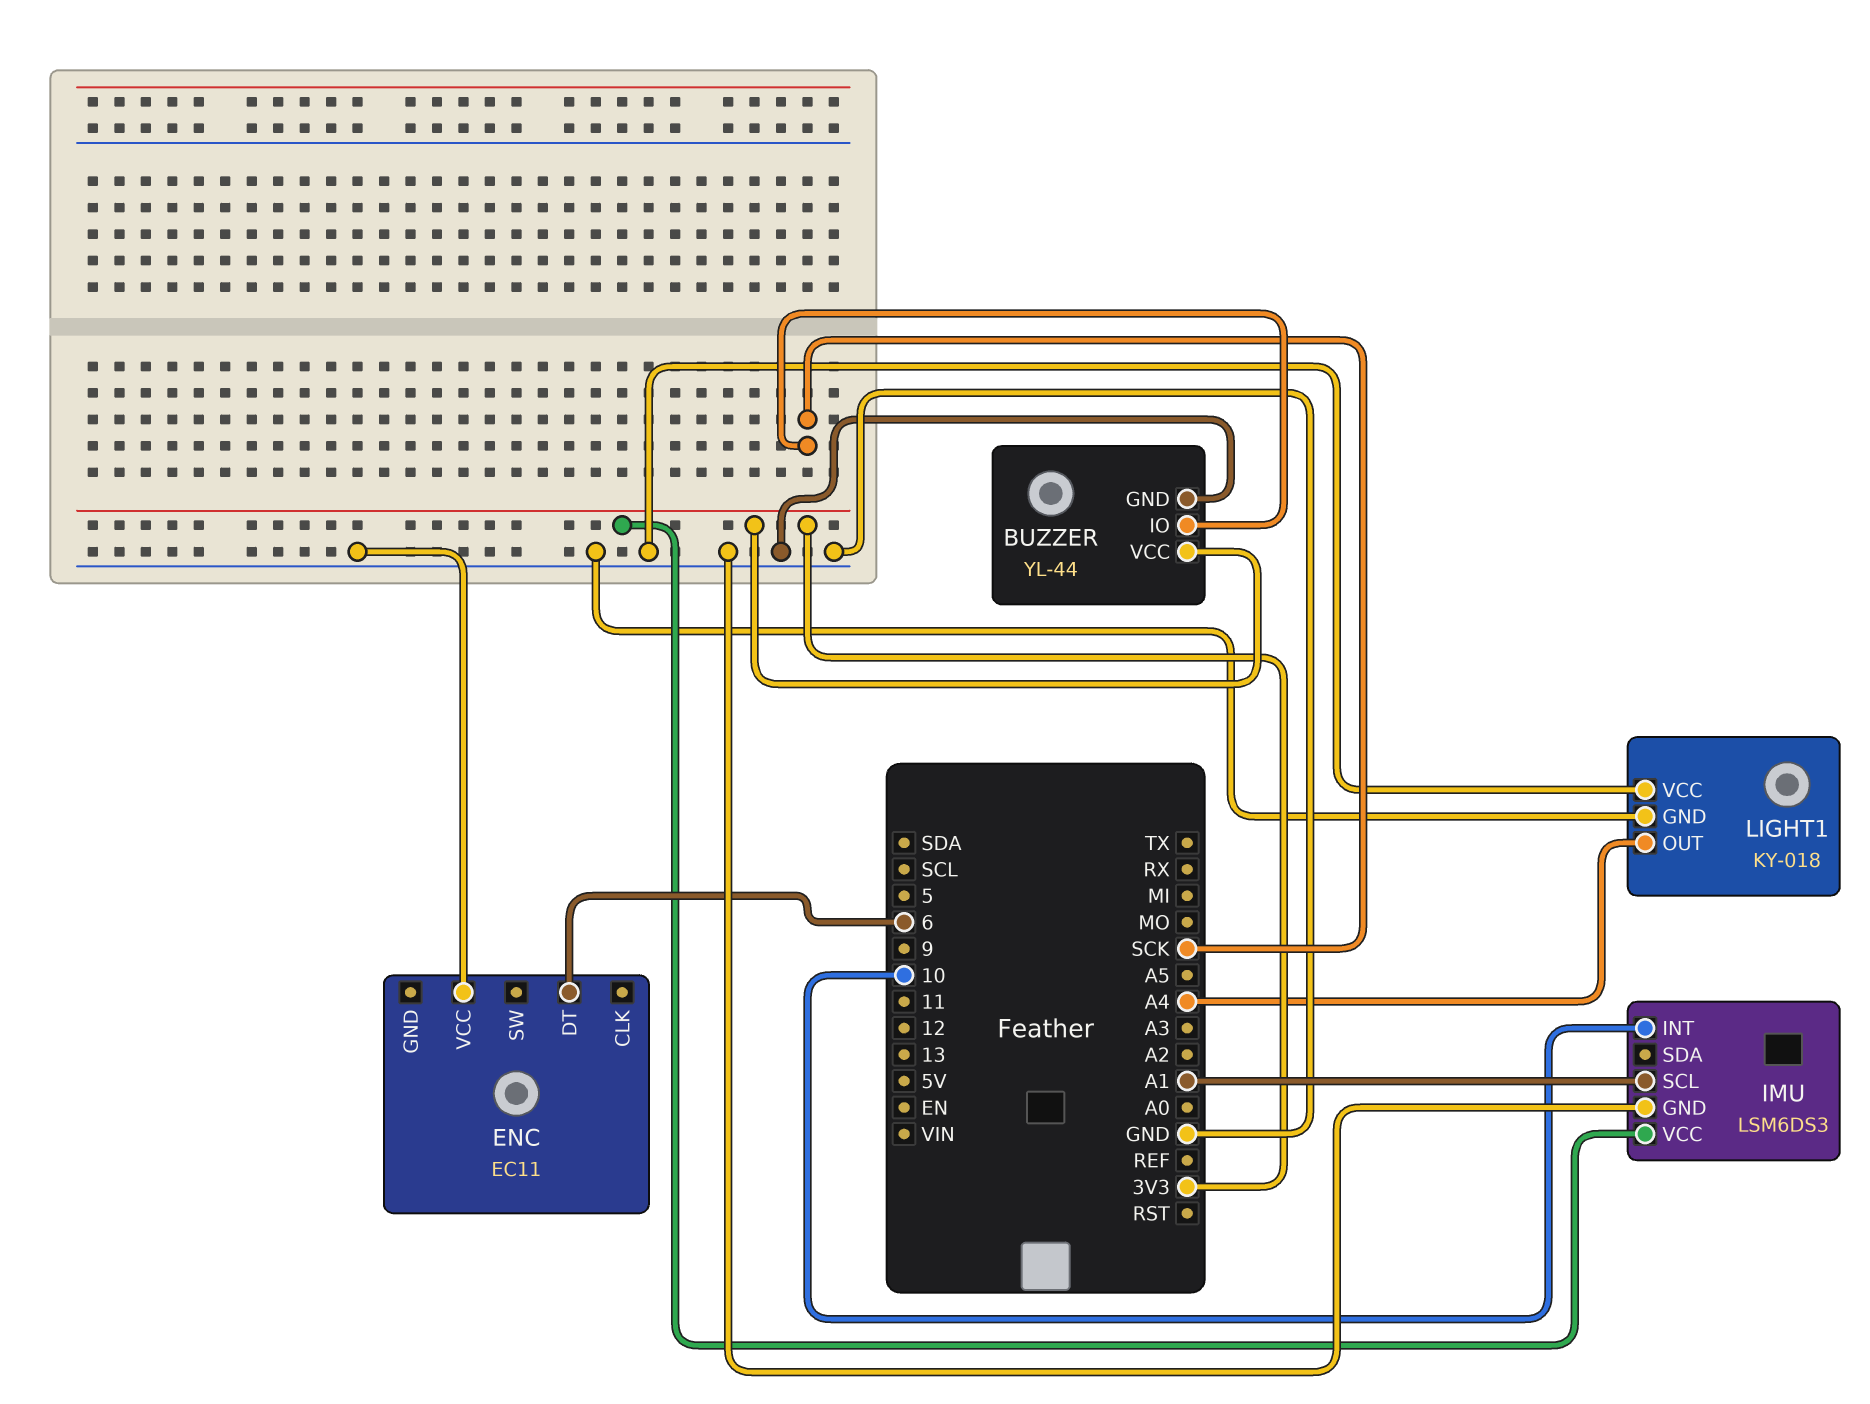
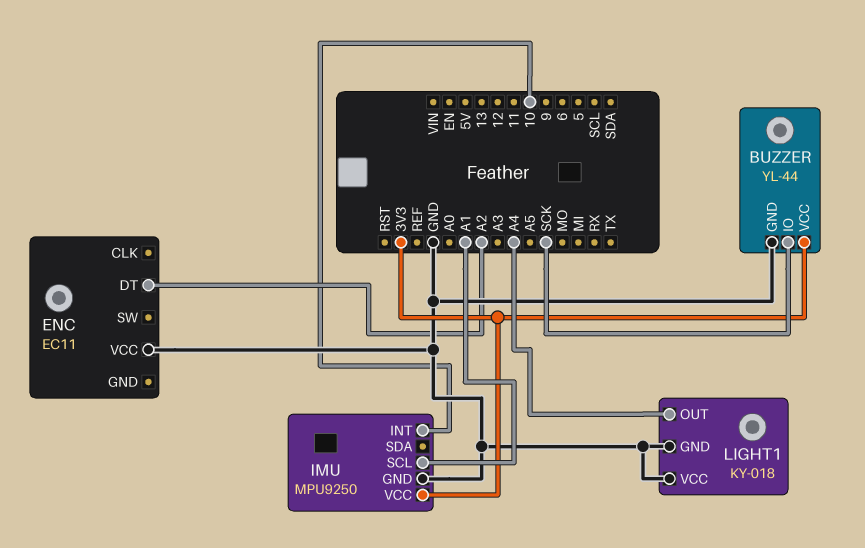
ENC pin DT: 6 -> A2
IMU: LSM6DS3 -> MPU9250

